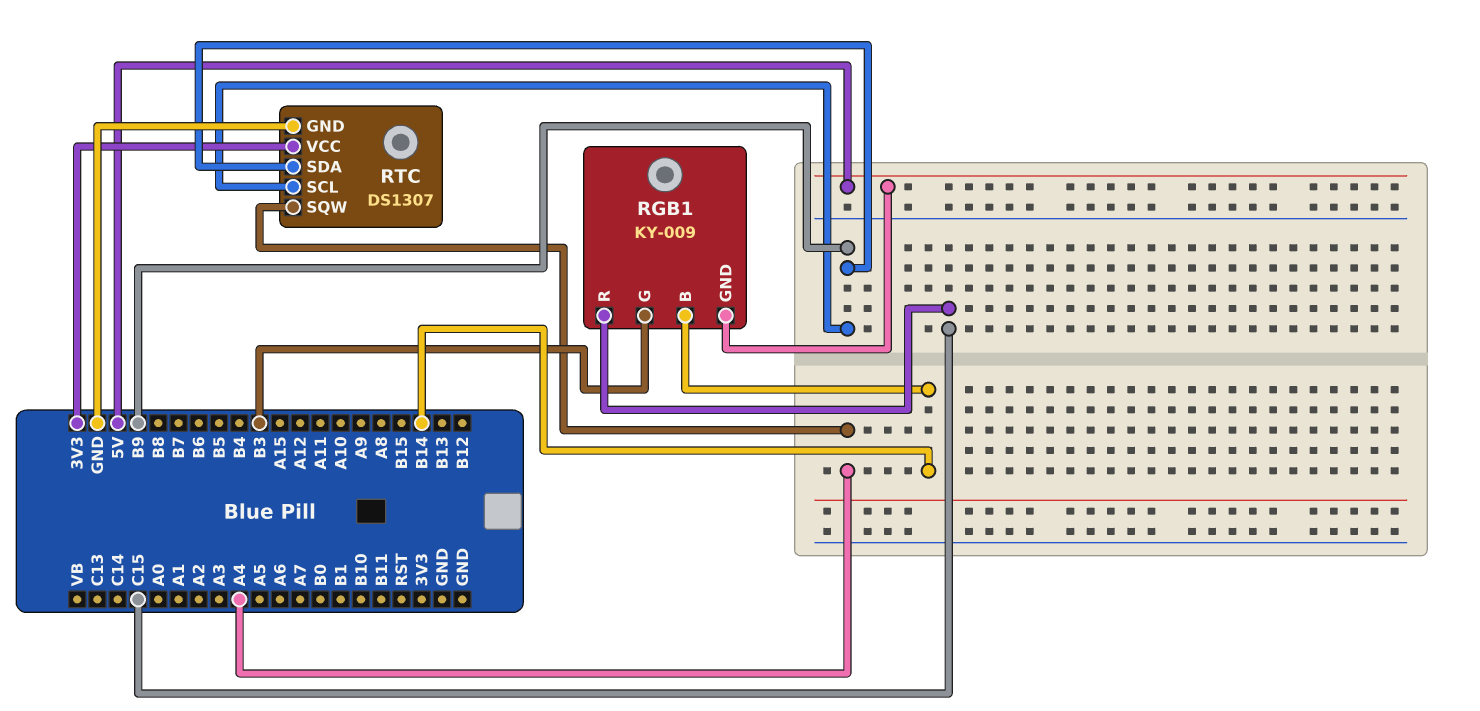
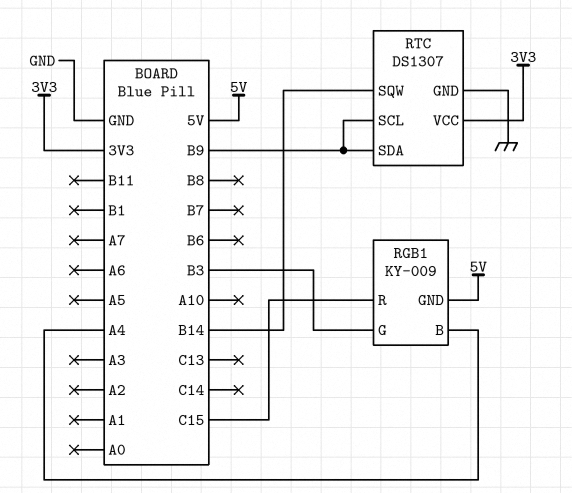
RGB1 pin B: B14 -> A4
RTC pin SQW: A4 -> B14

